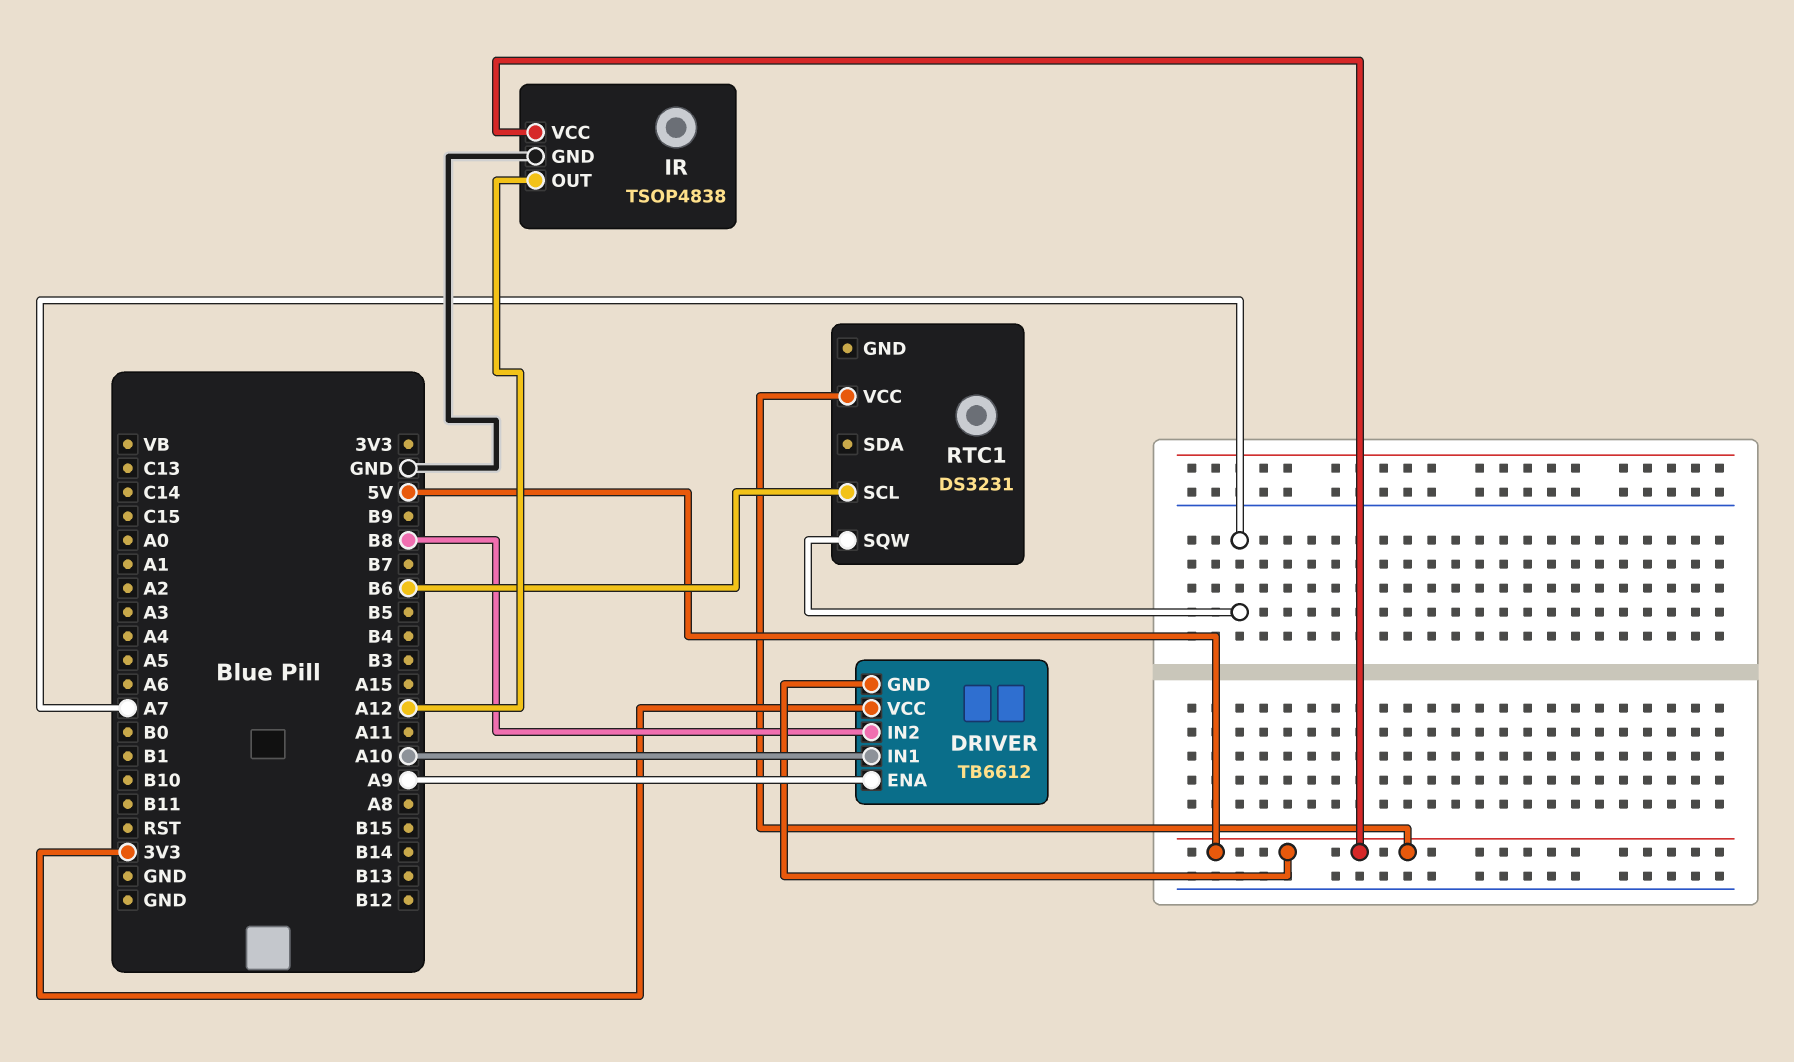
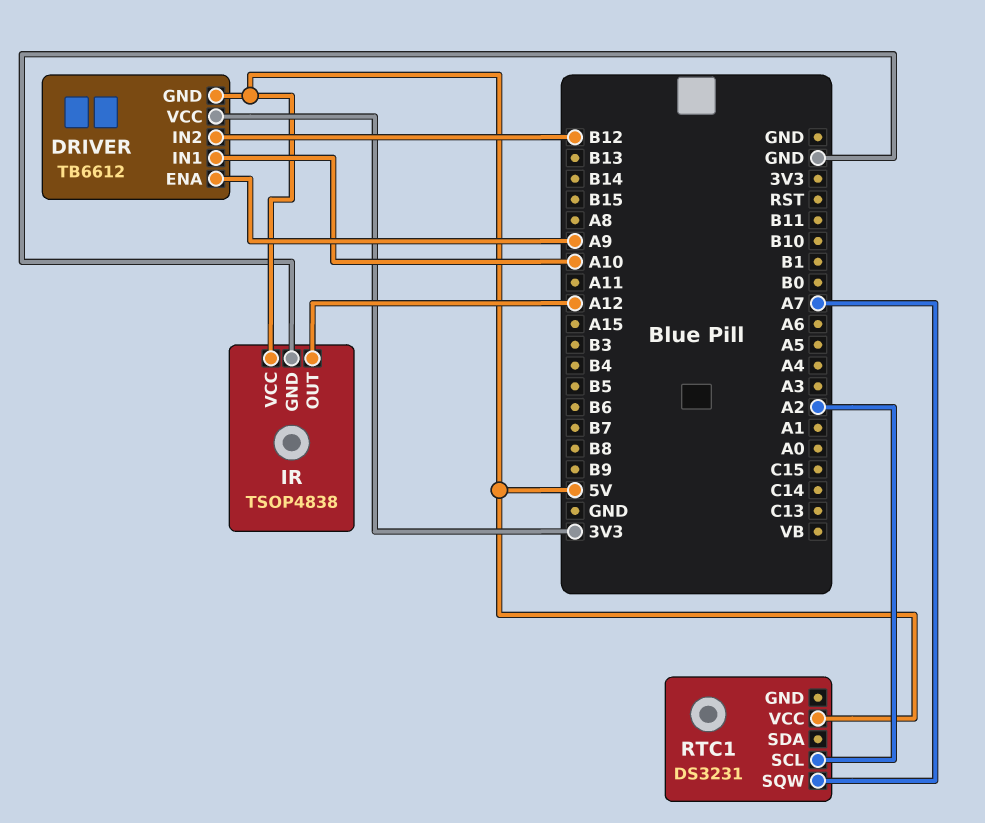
DRIVER pin IN2: B8 -> B12
RTC1 pin SCL: B6 -> A2

